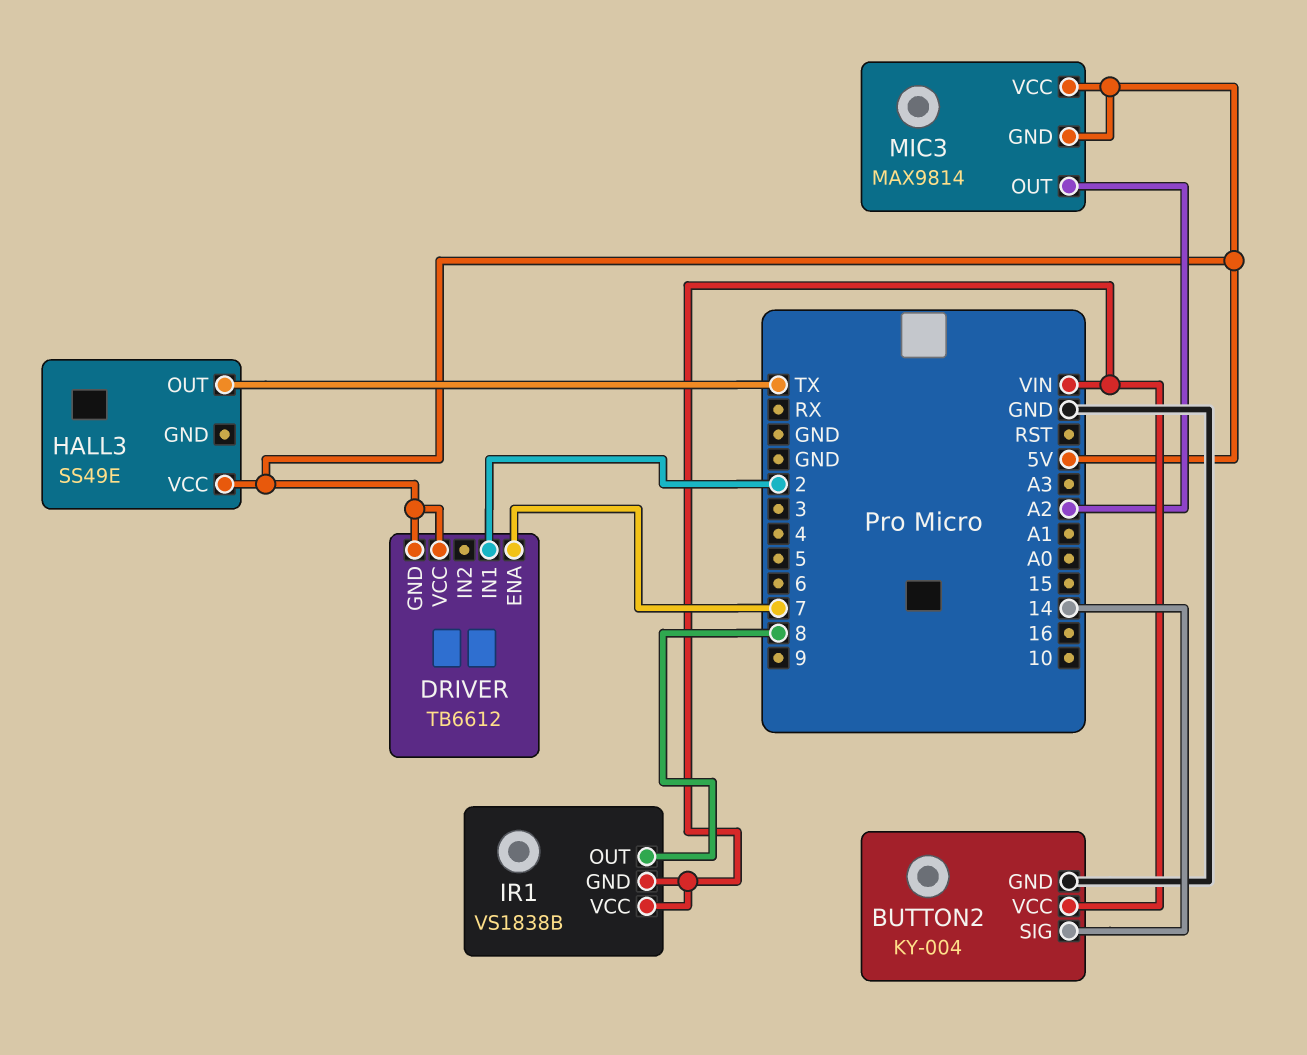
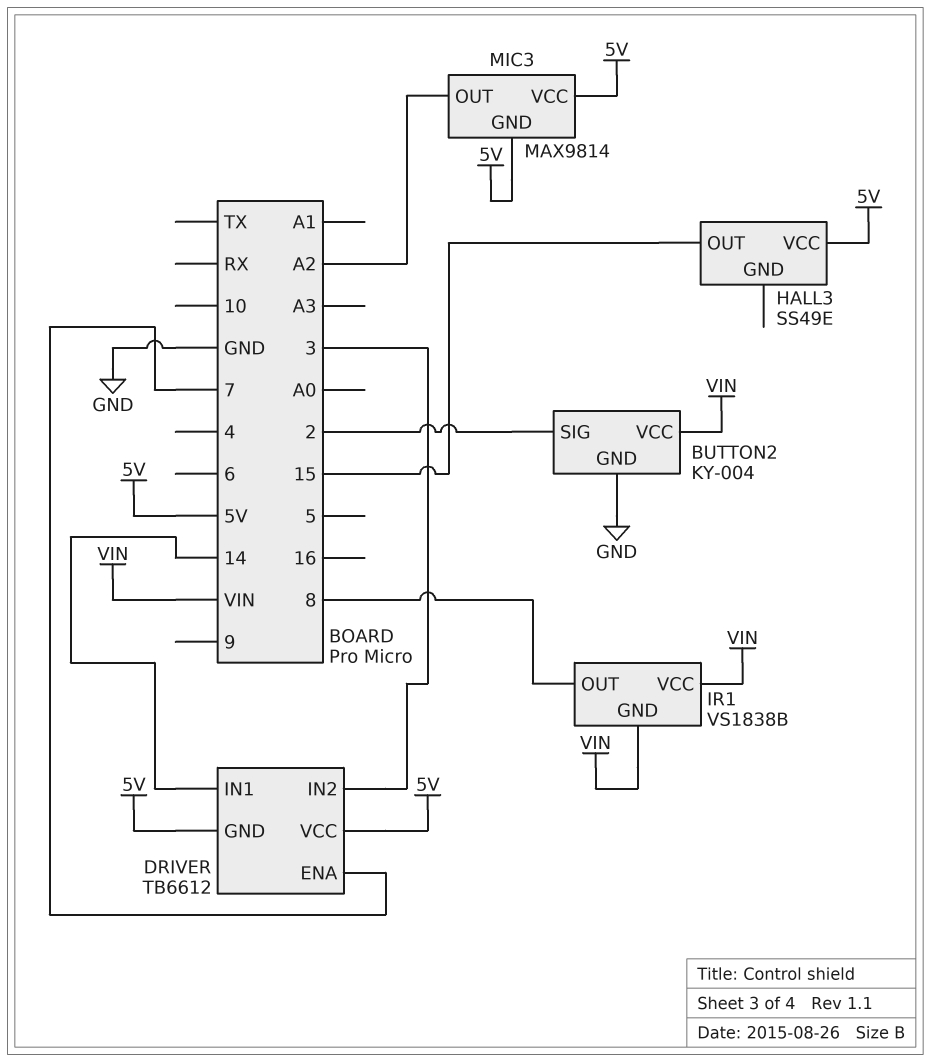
BUTTON2 pin SIG: 14 -> 2
DRIVER pin IN1: 2 -> 14
DRIVER pin IN2: none -> 3
HALL3 pin OUT: TX -> 15

